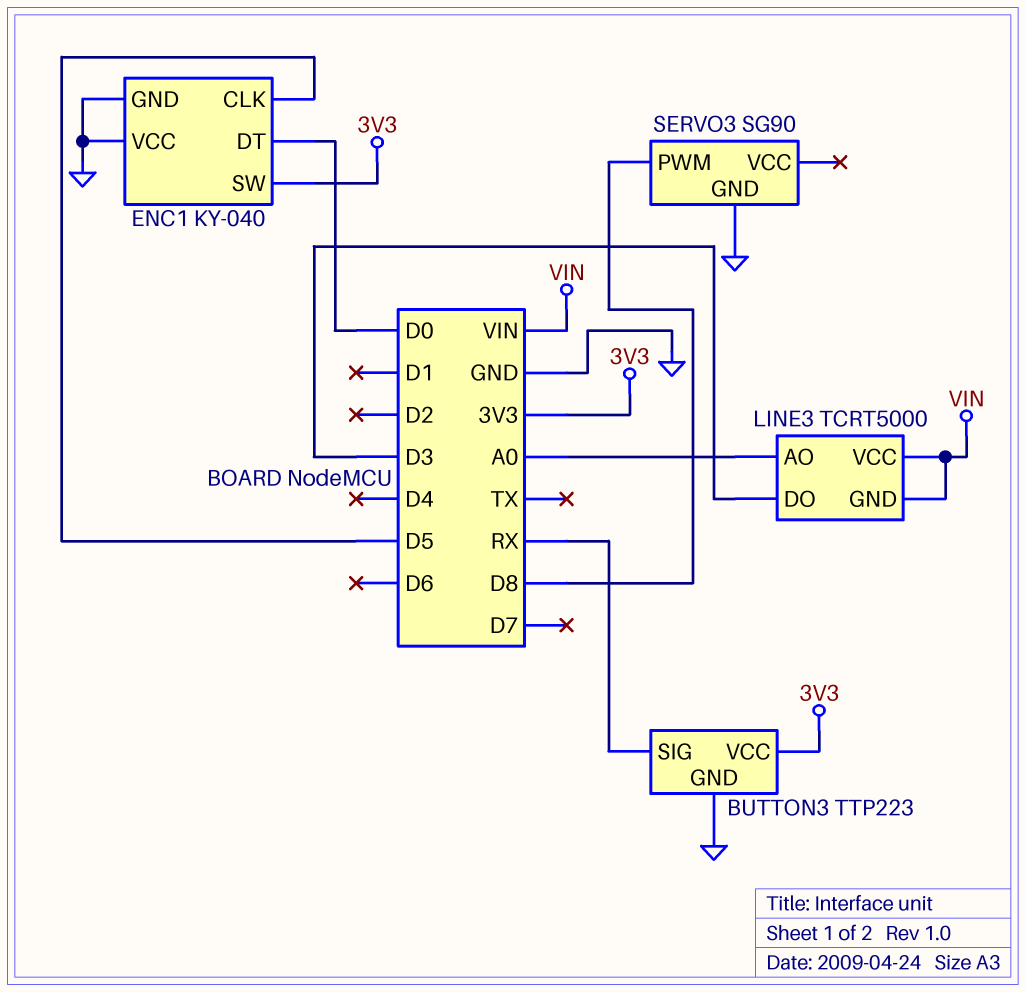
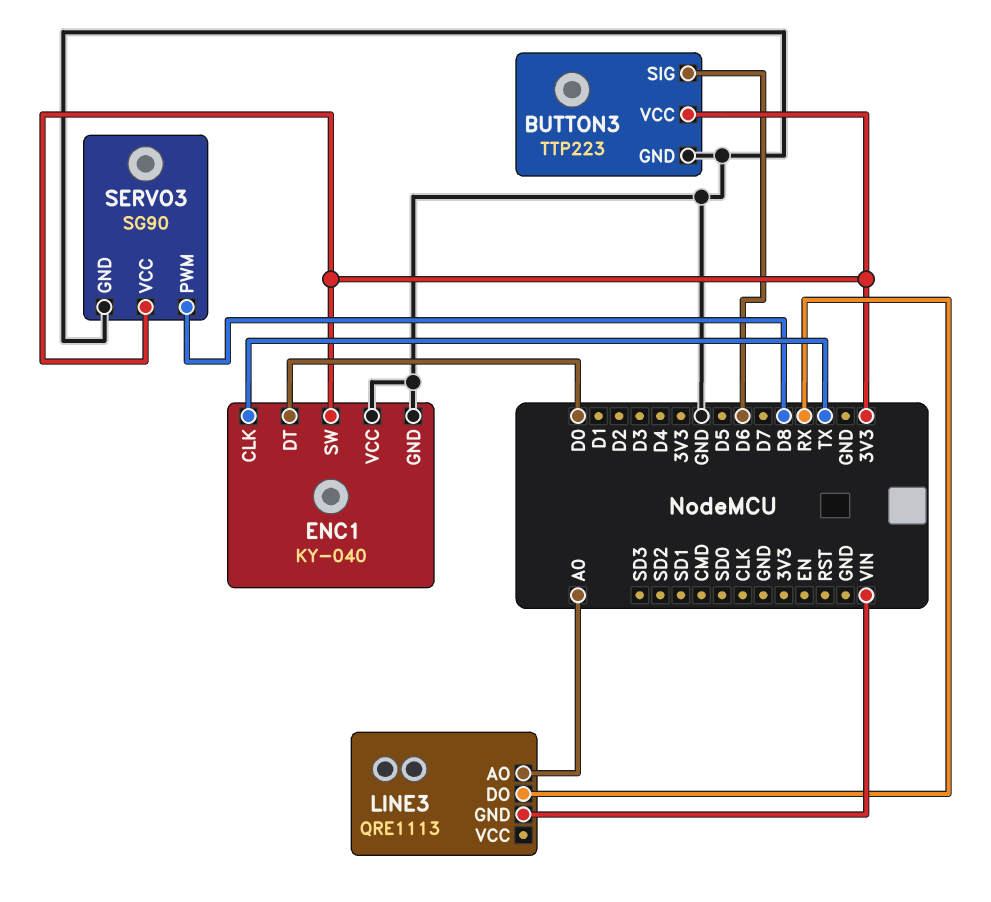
BUTTON3 pin SIG: RX -> D6
ENC1 pin CLK: D5 -> TX
LINE3: TCRT5000 -> QRE1113
LINE3 pin DO: D3 -> RX
LINE3 pin VCC: VIN -> none
SERVO3 pin VCC: none -> 3V3

